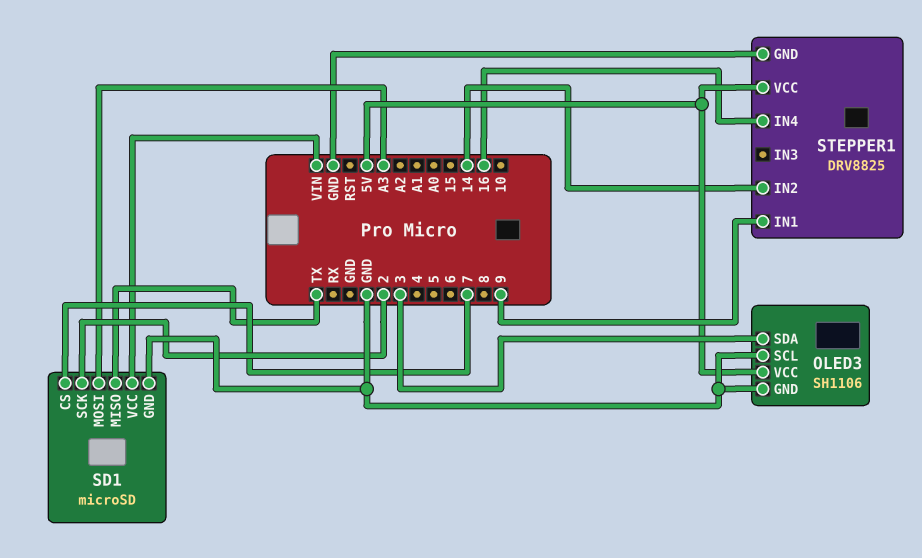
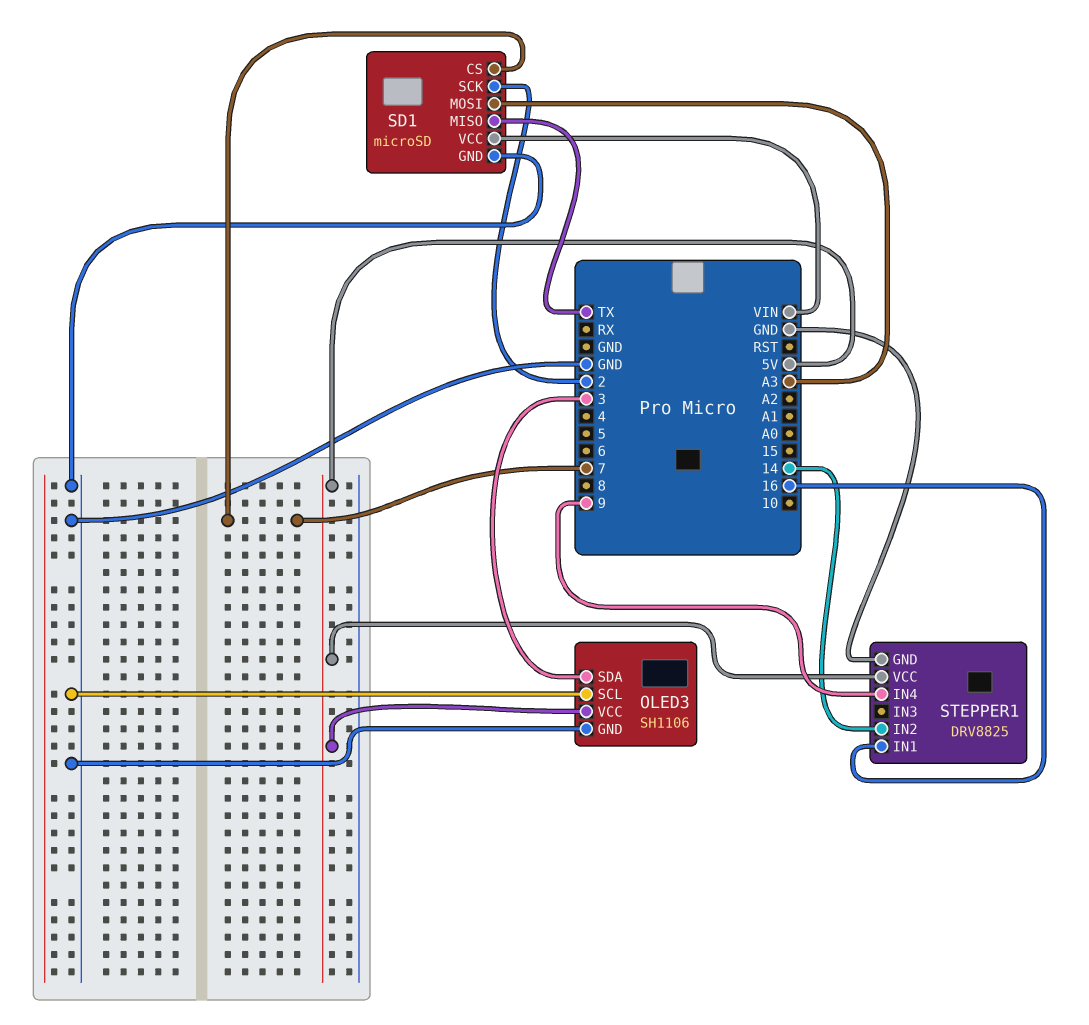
STEPPER1 pin IN1: 9 -> 16
STEPPER1 pin IN4: 16 -> 9

